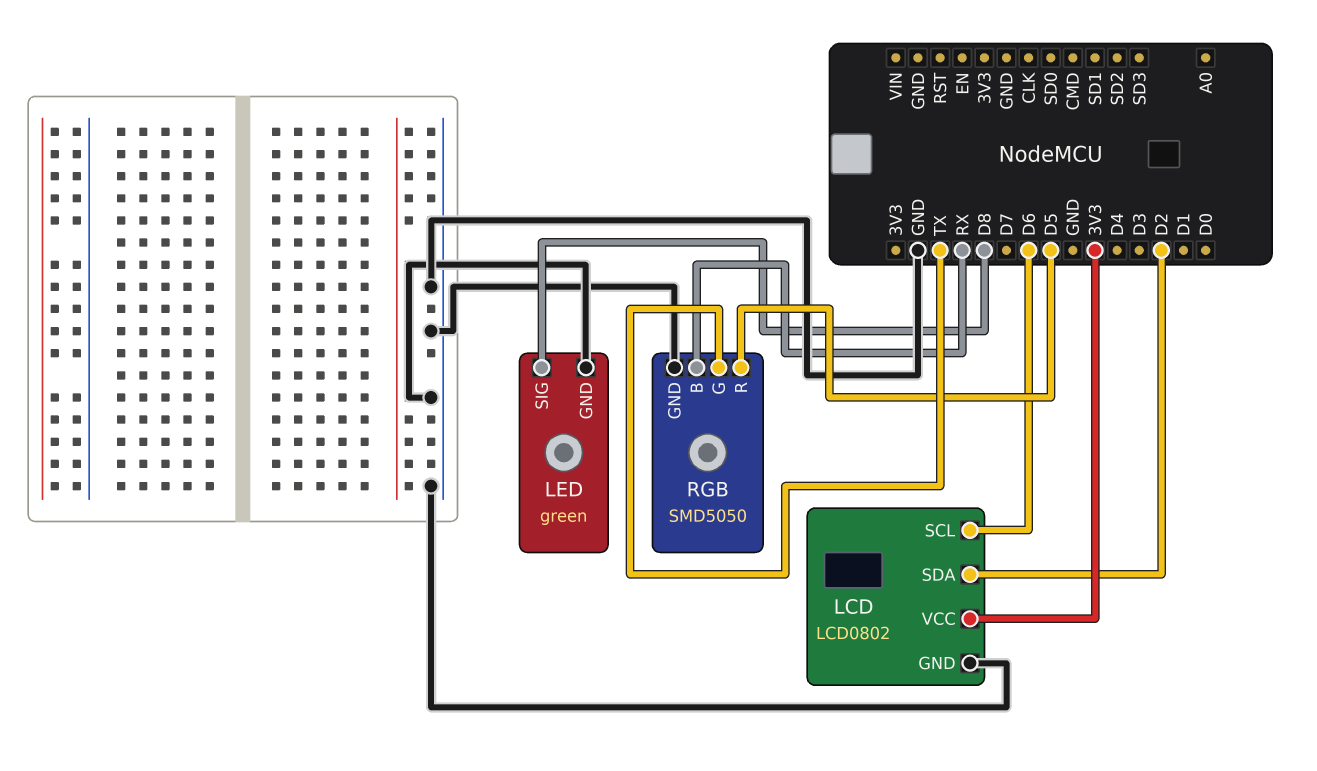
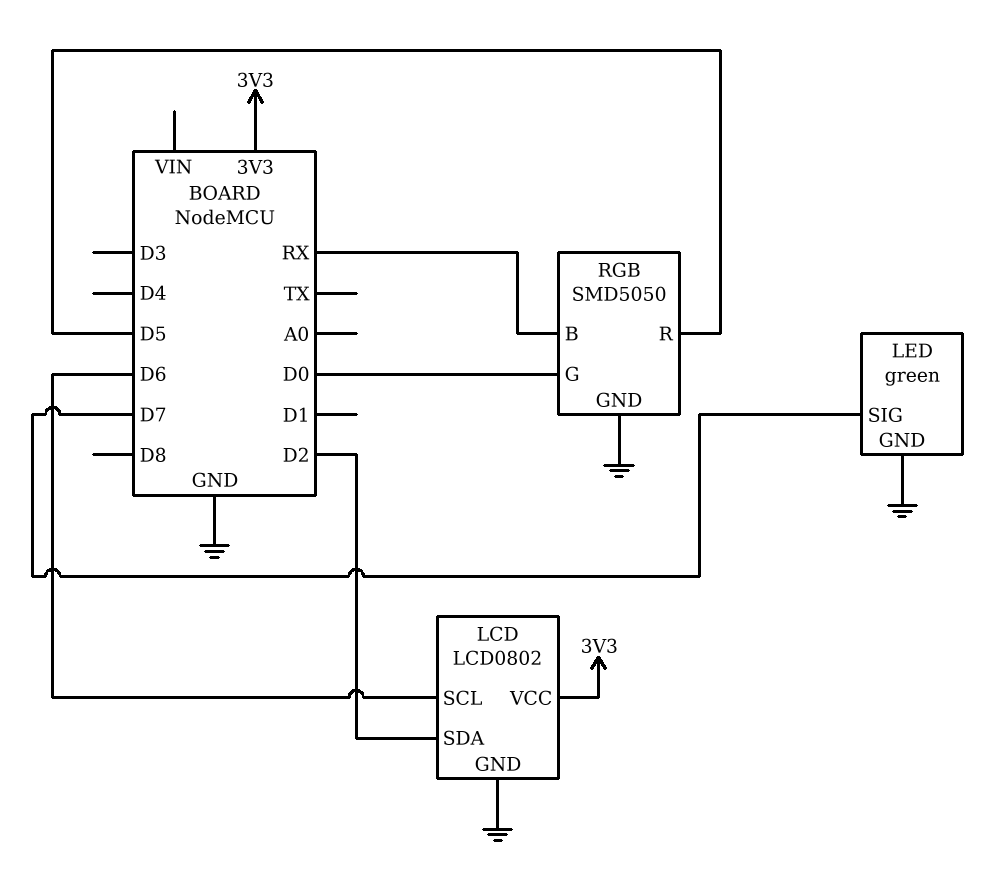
LED pin SIG: D8 -> D7
RGB pin G: TX -> D0

